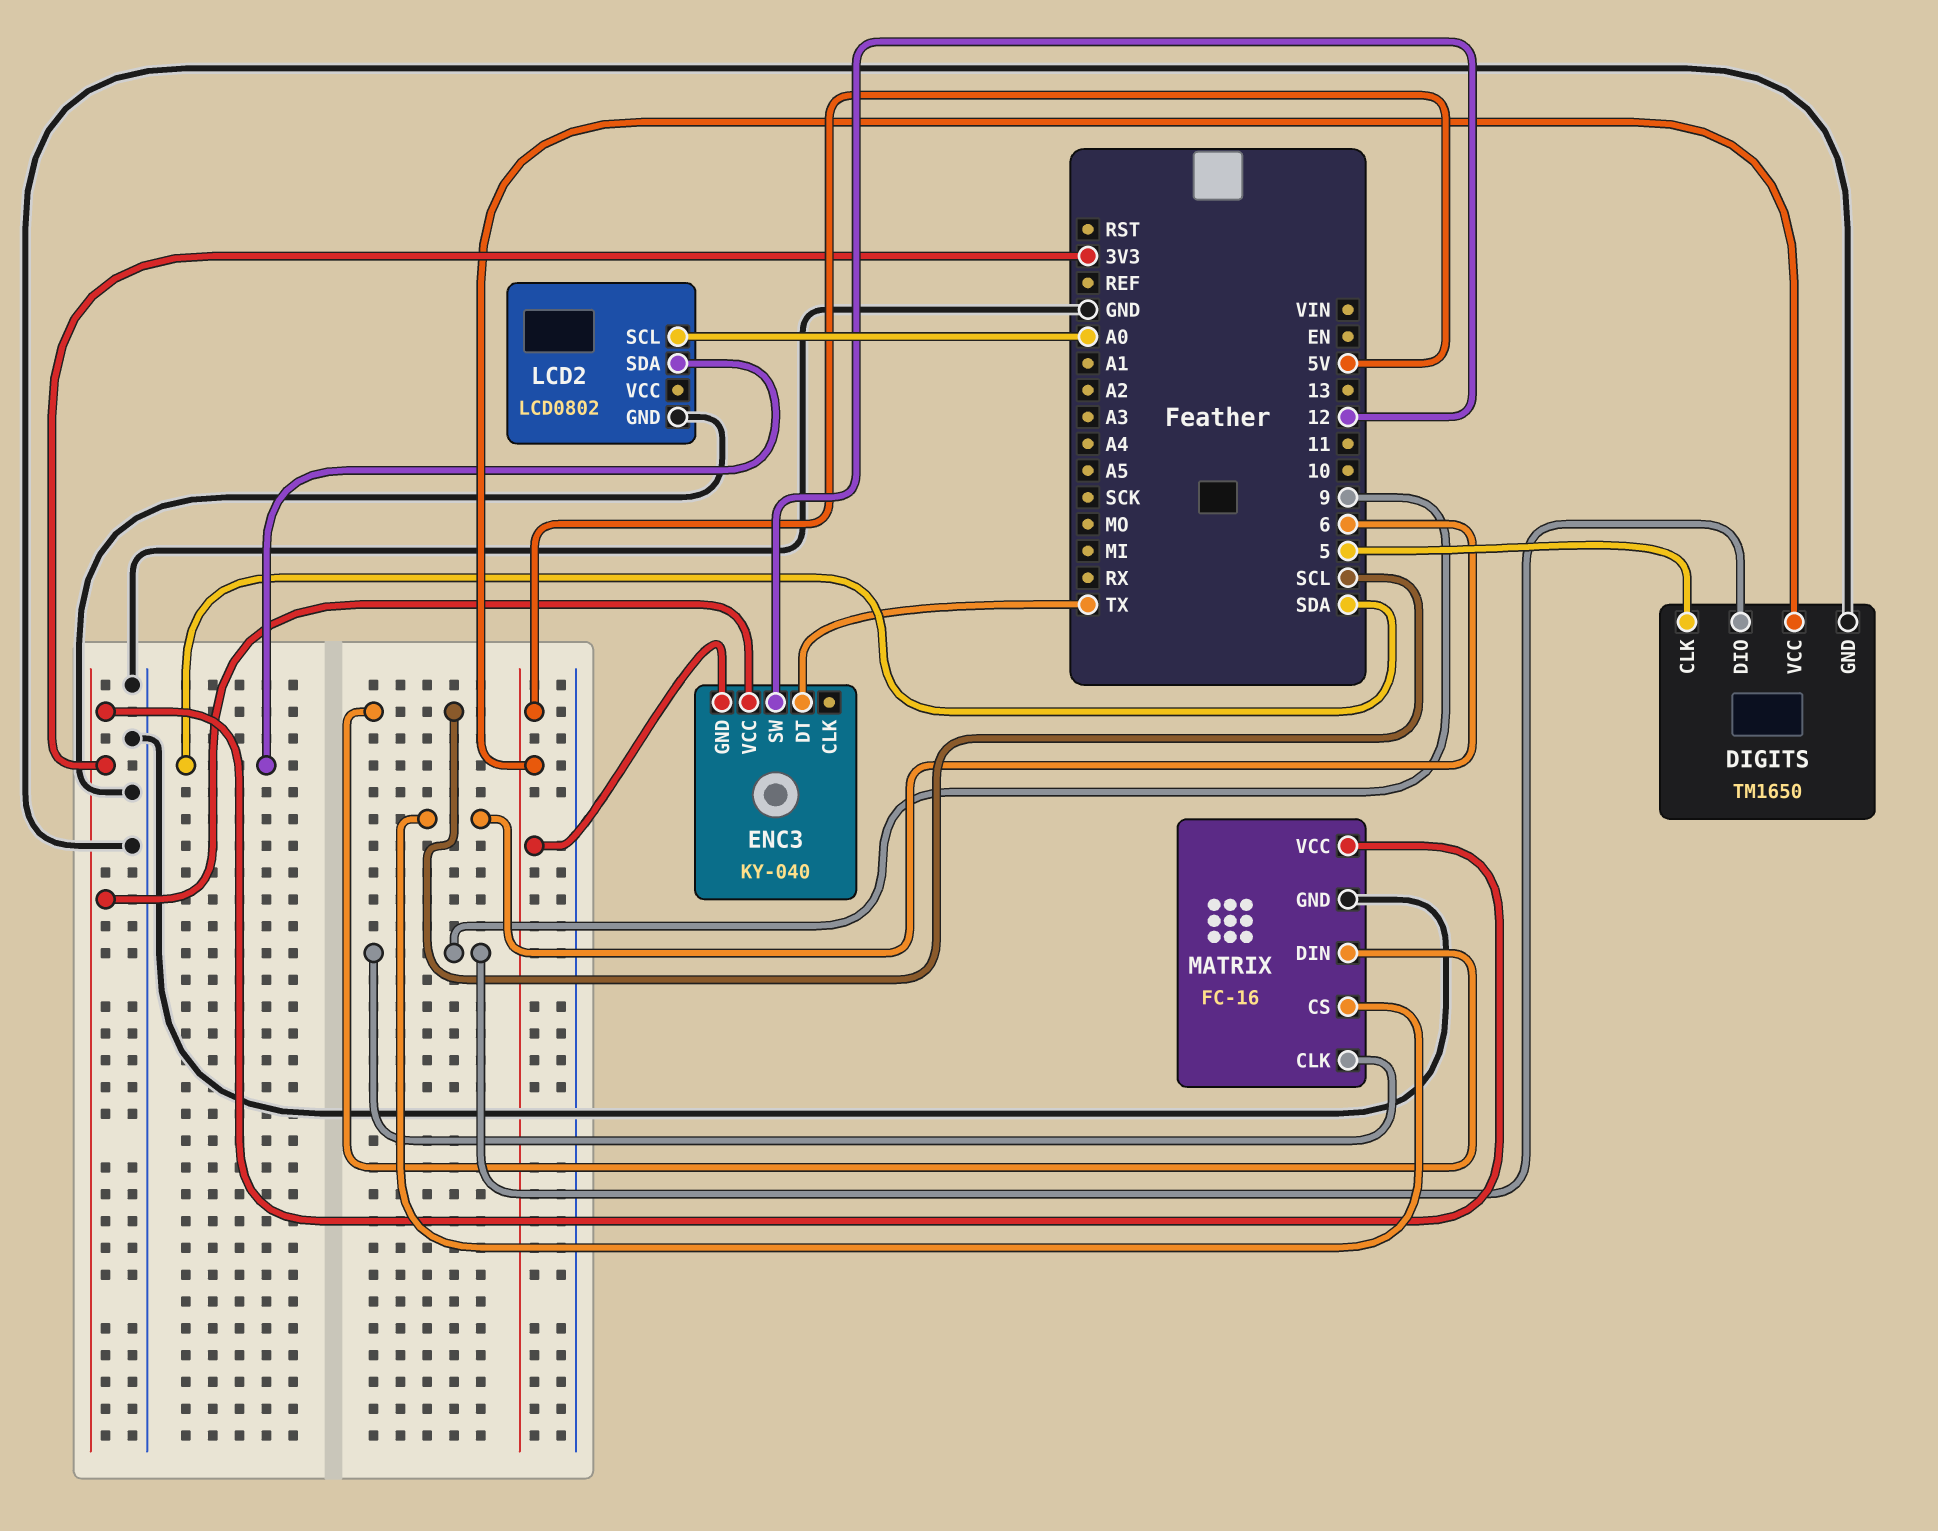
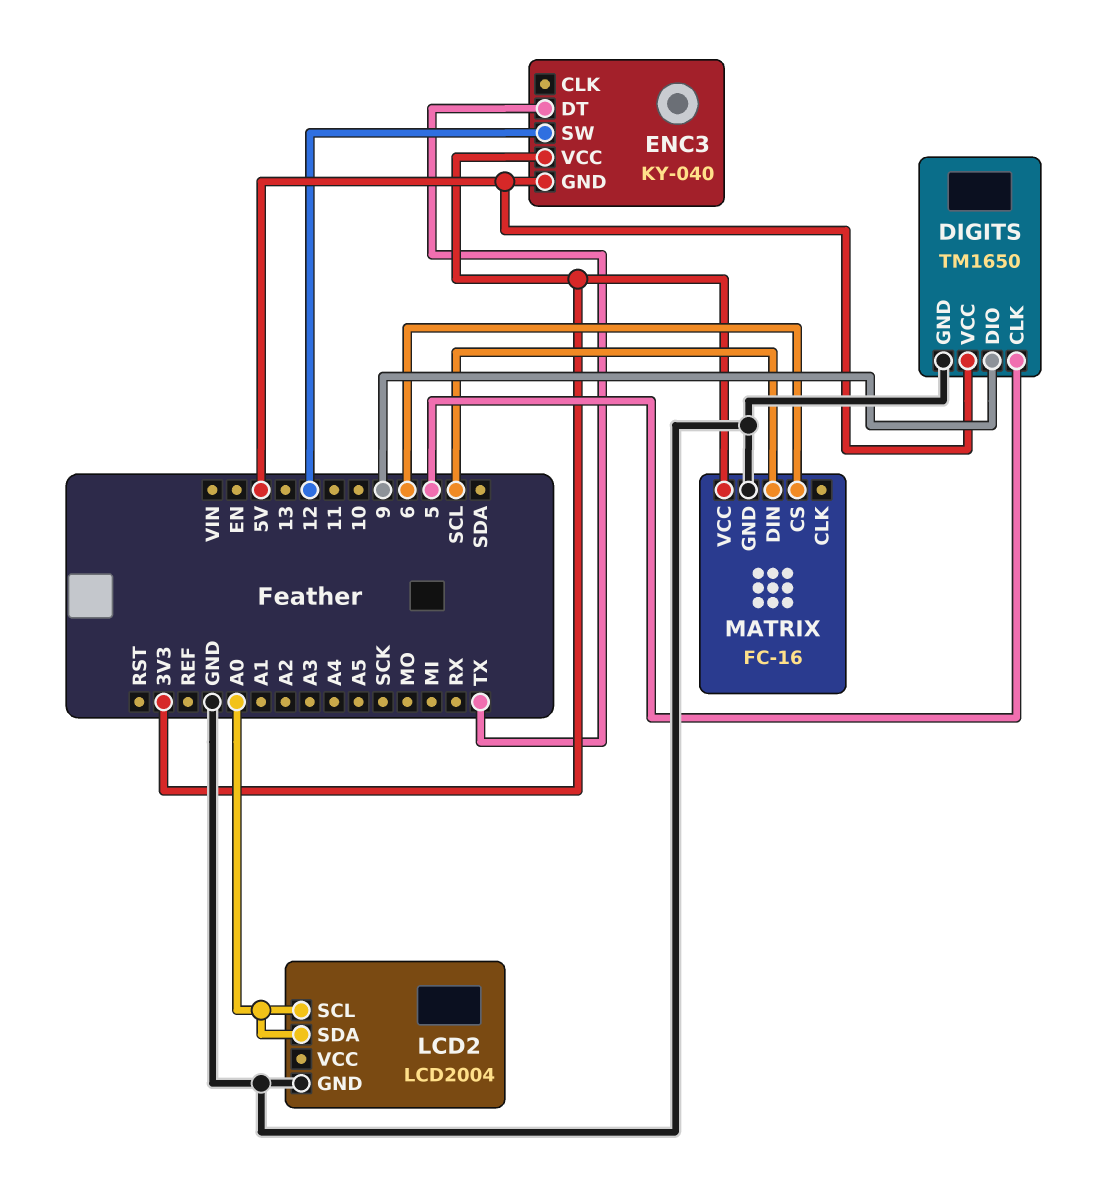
LCD2: LCD0802 -> LCD2004
LCD2 pin SDA: SDA -> A0
MATRIX pin CLK: 9 -> none

